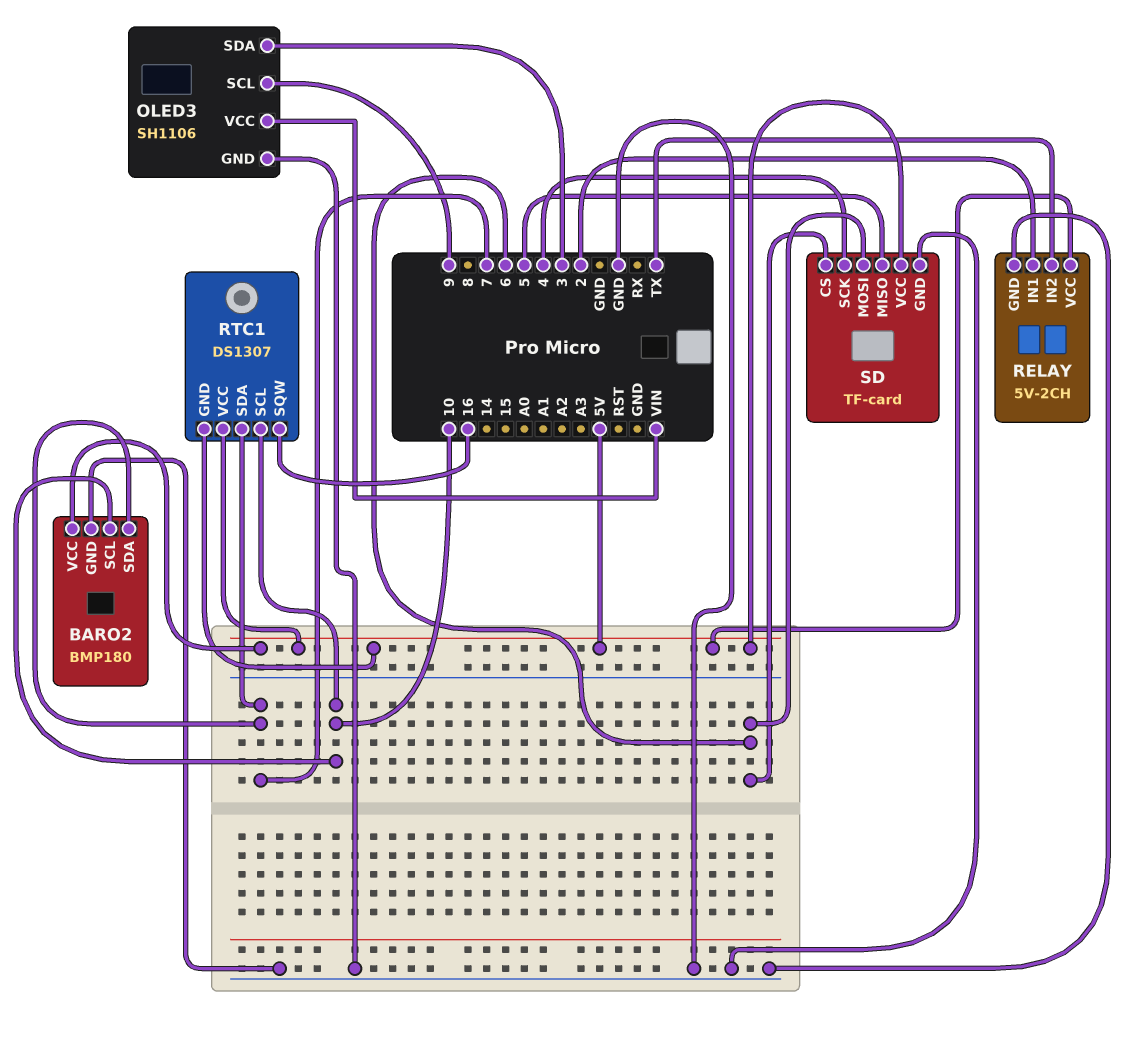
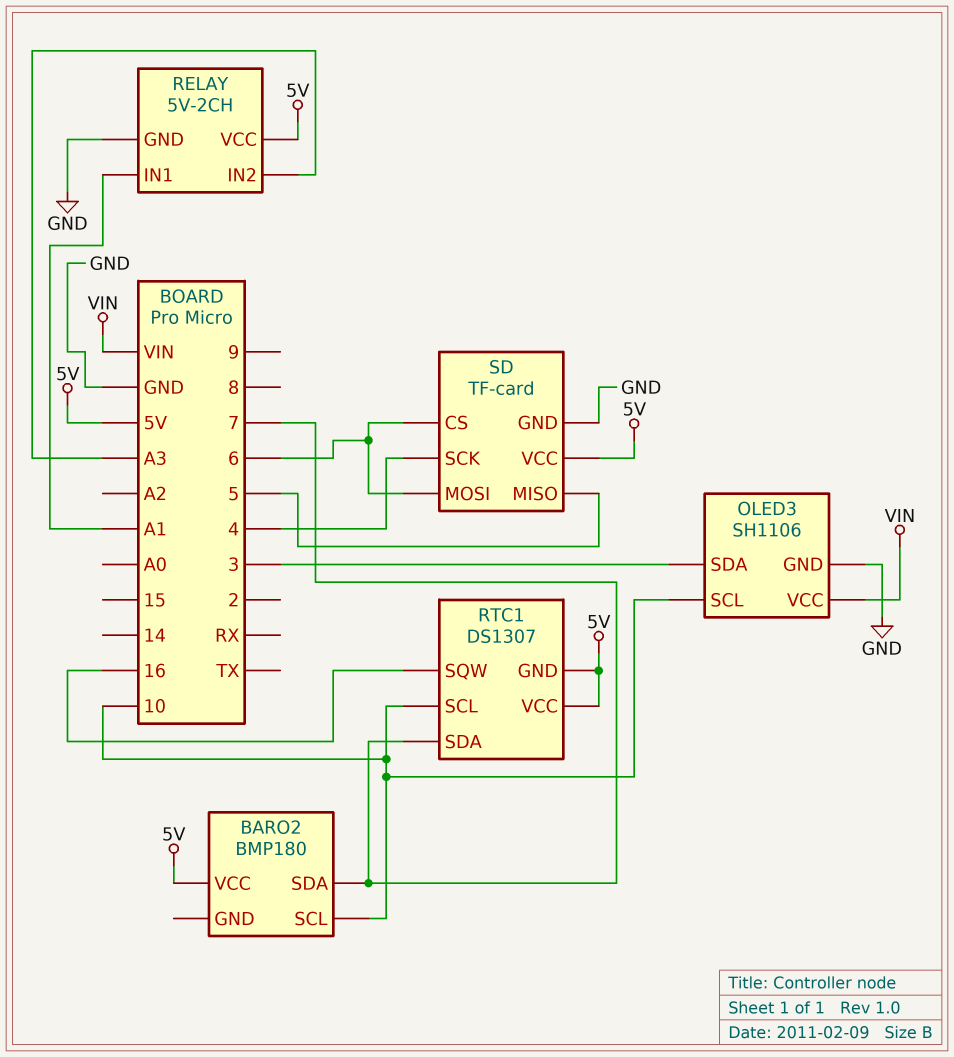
BARO2 pin GND: GND -> none
OLED3 pin SCL: 9 -> 10
RELAY pin IN1: 2 -> A1
RELAY pin IN2: TX -> A3

